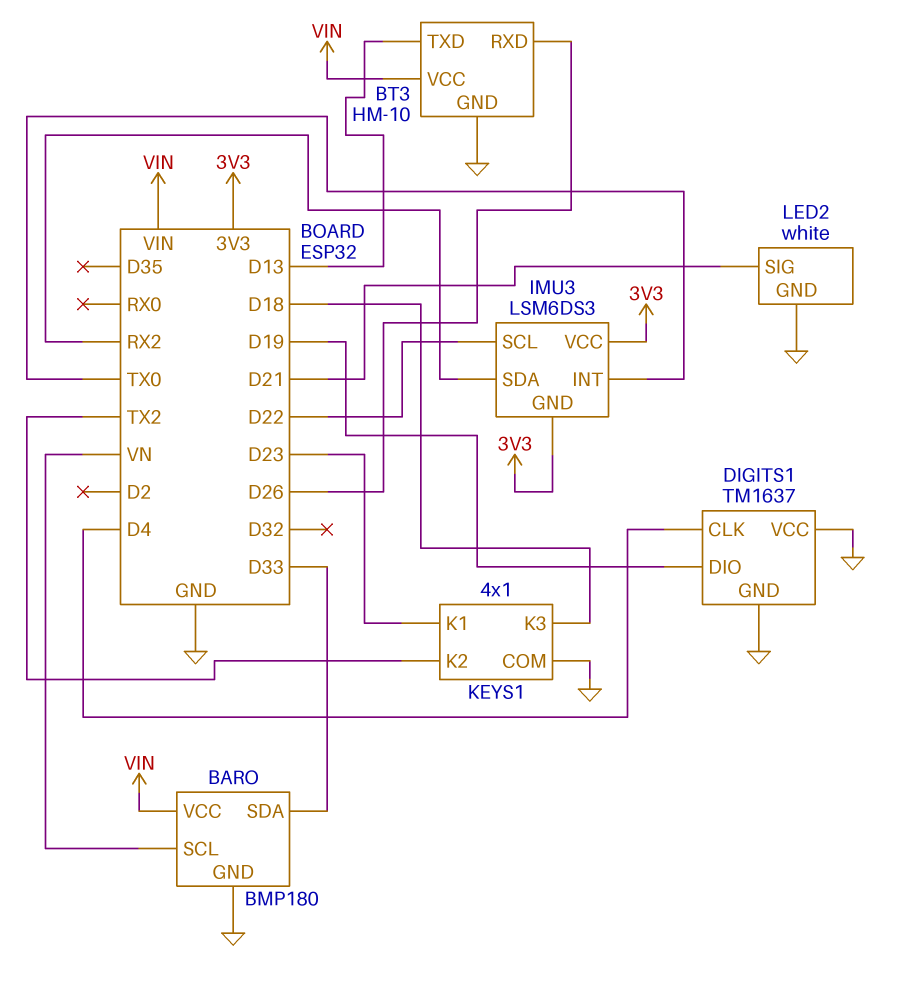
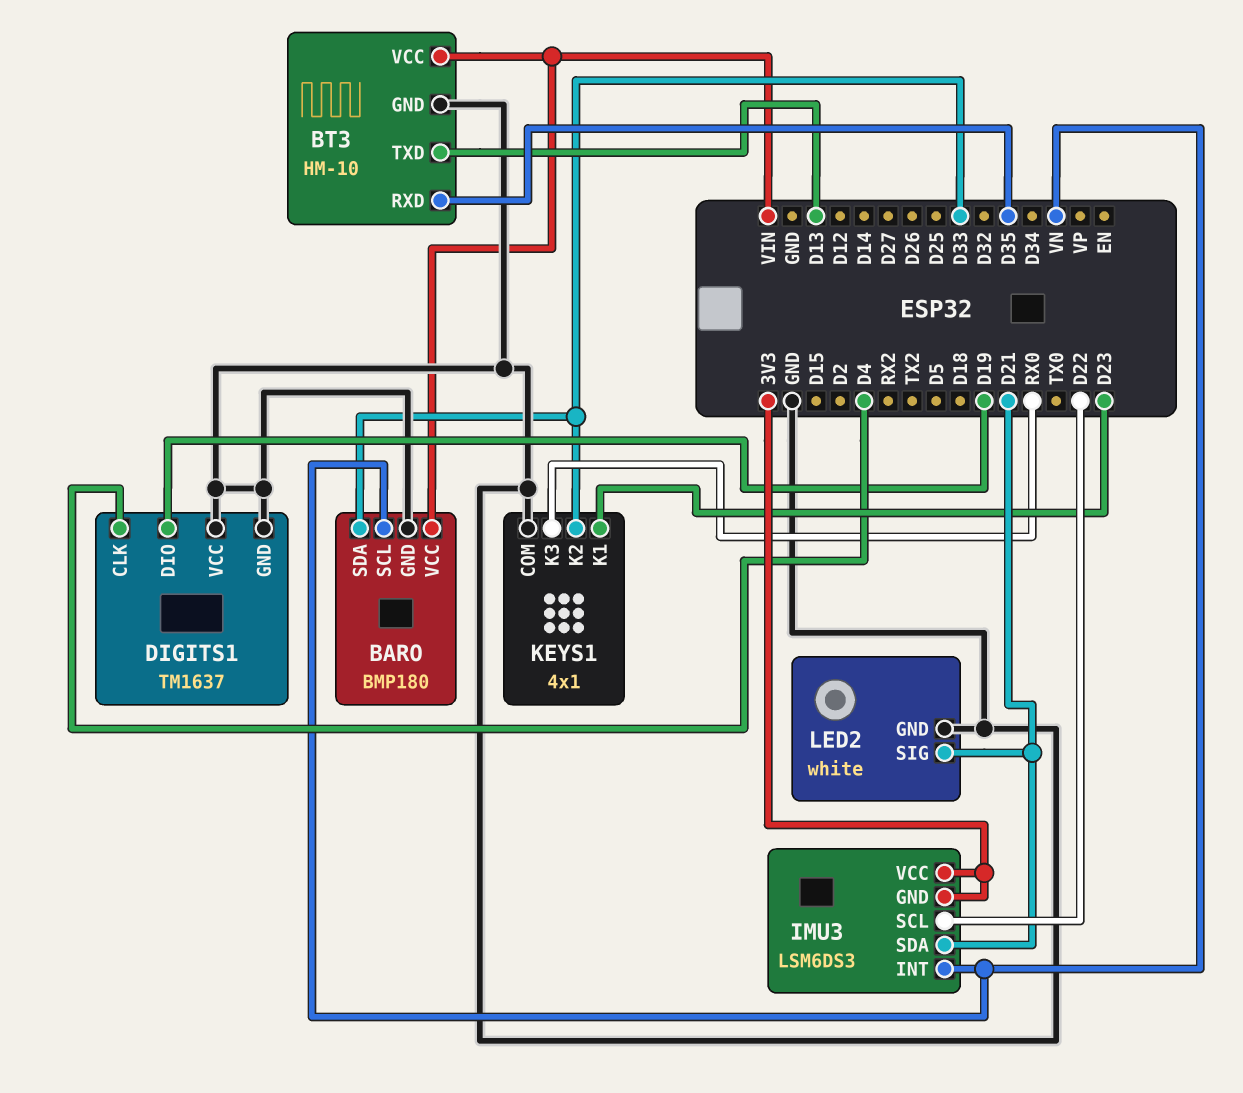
BT3 pin RXD: D26 -> D35
IMU3 pin INT: TX0 -> VN
IMU3 pin SDA: RX2 -> D21
KEYS1 pin K2: TX2 -> D33
KEYS1 pin K3: D18 -> RX0

